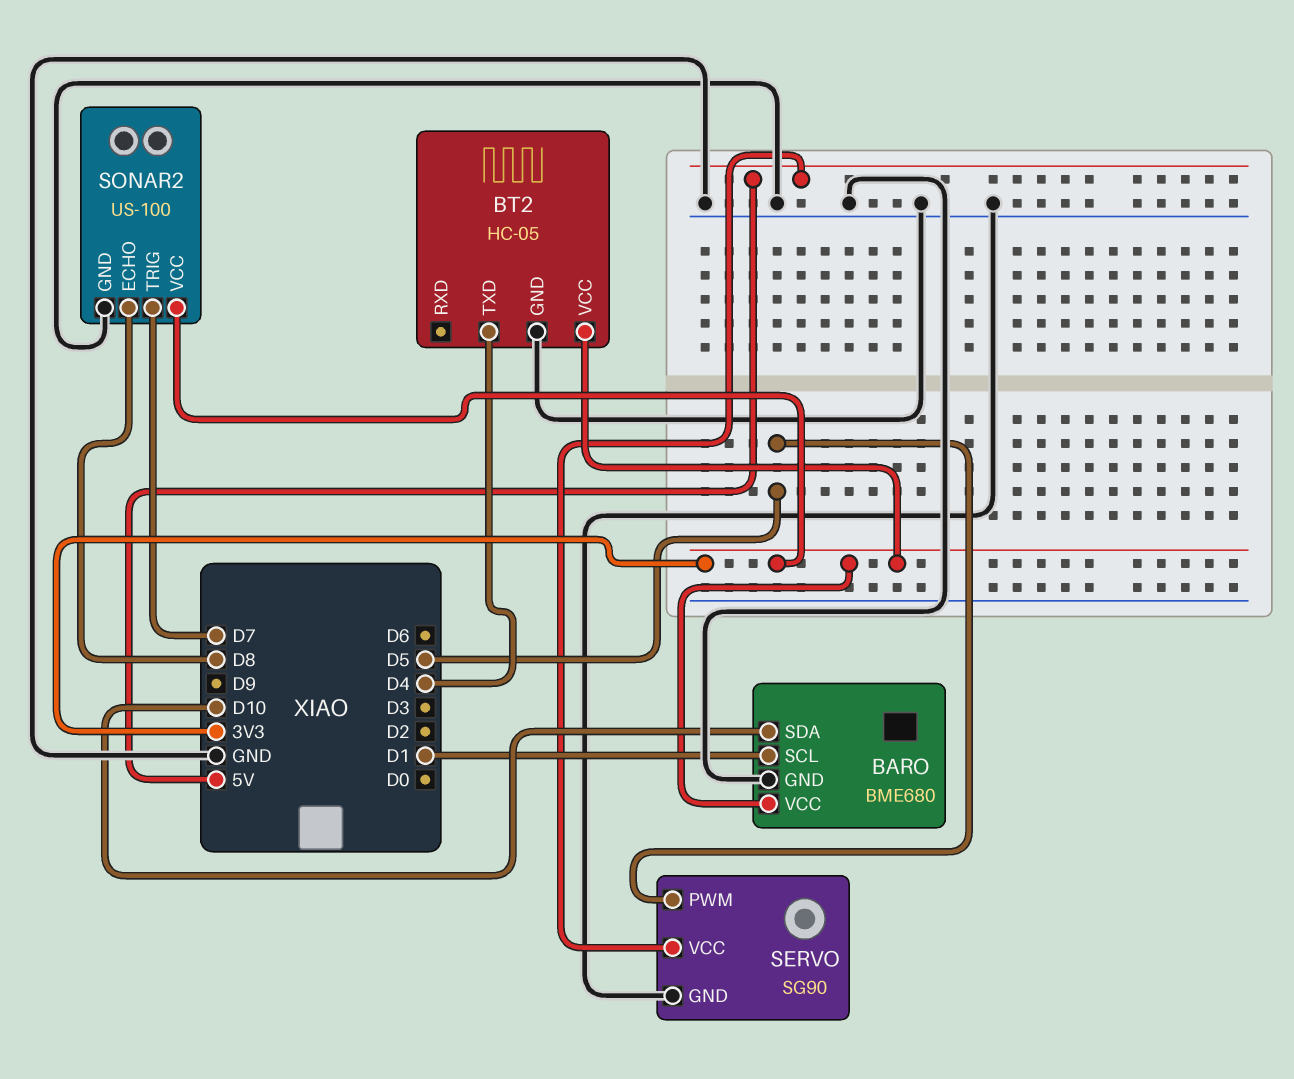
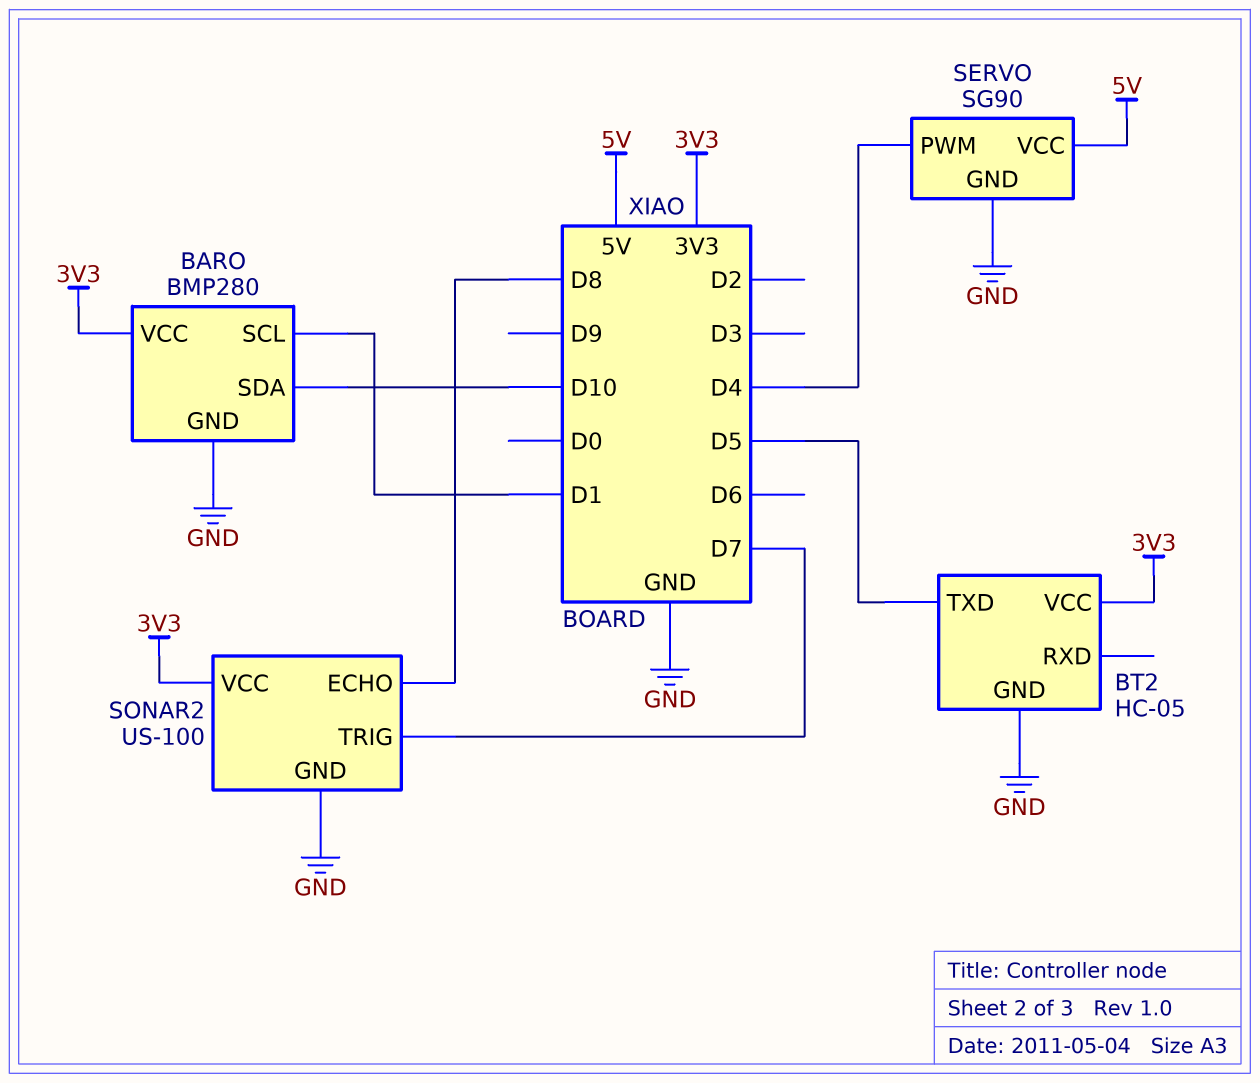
BARO: BME680 -> BMP280
BT2 pin TXD: D4 -> D5
SERVO pin PWM: D5 -> D4

